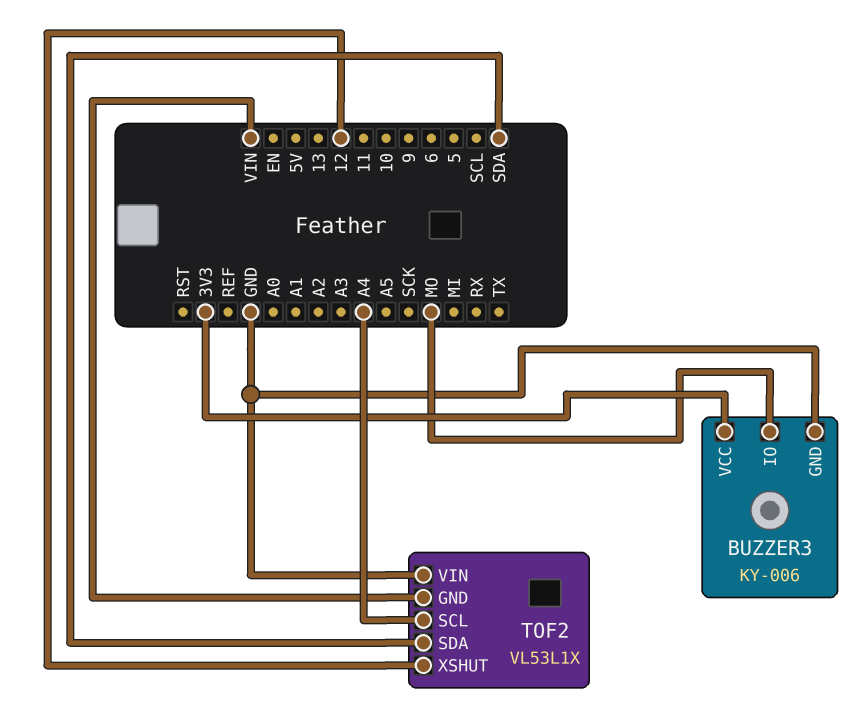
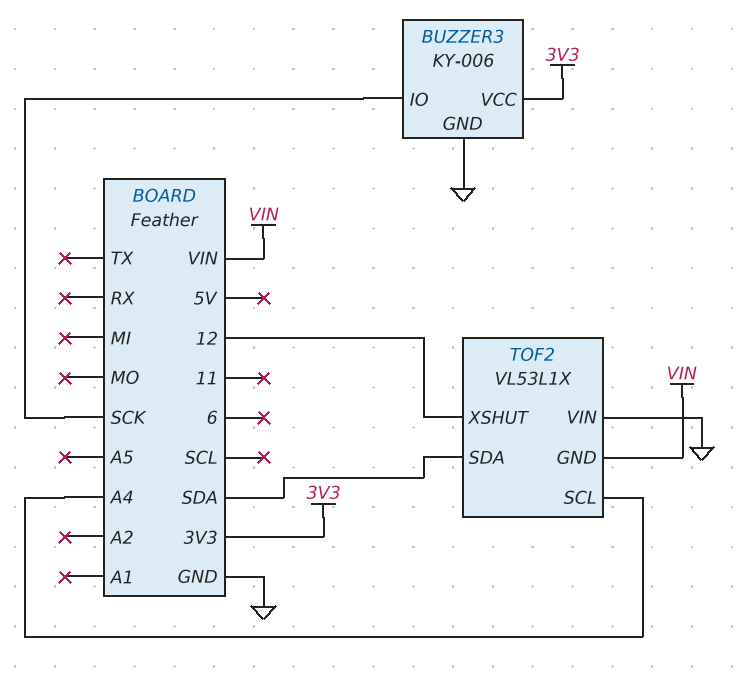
BUZZER3 pin IO: MO -> SCK

